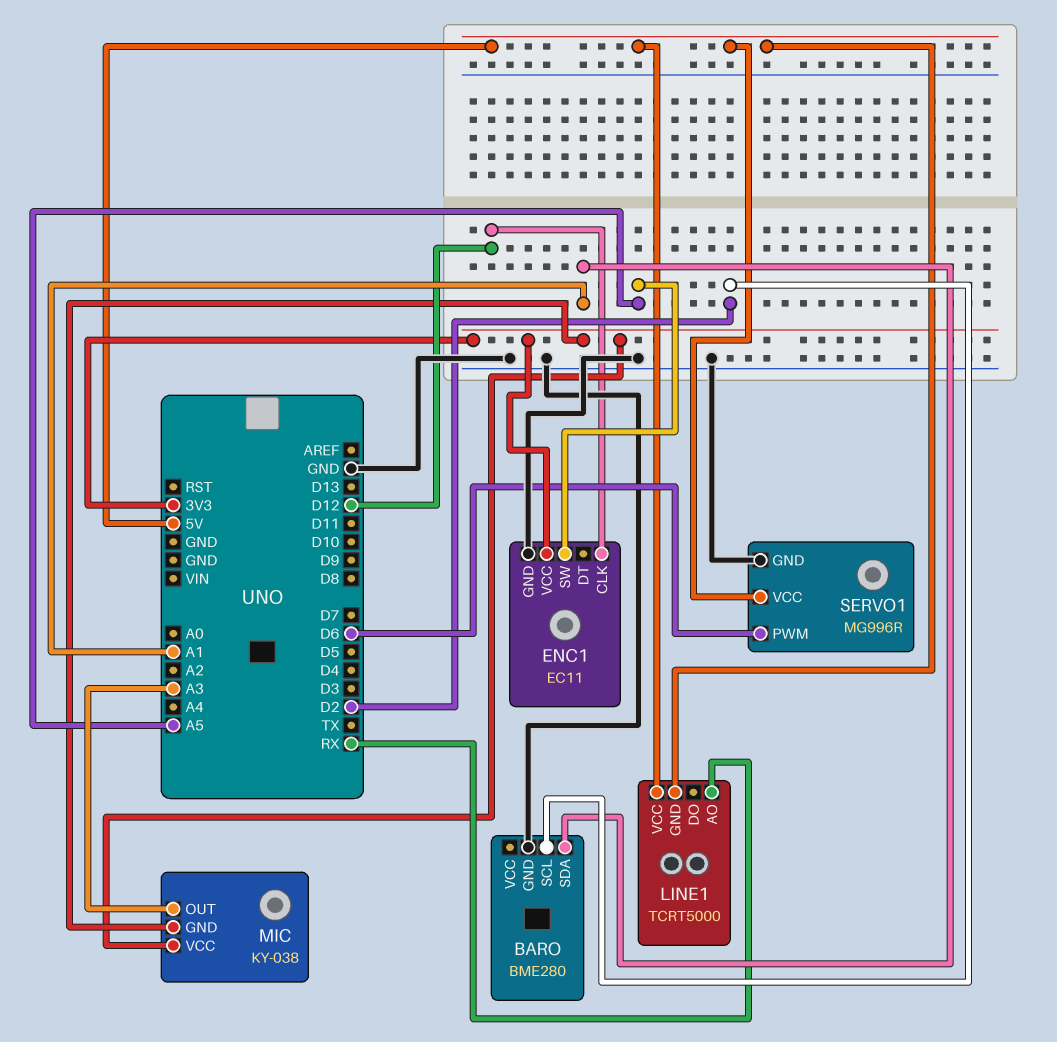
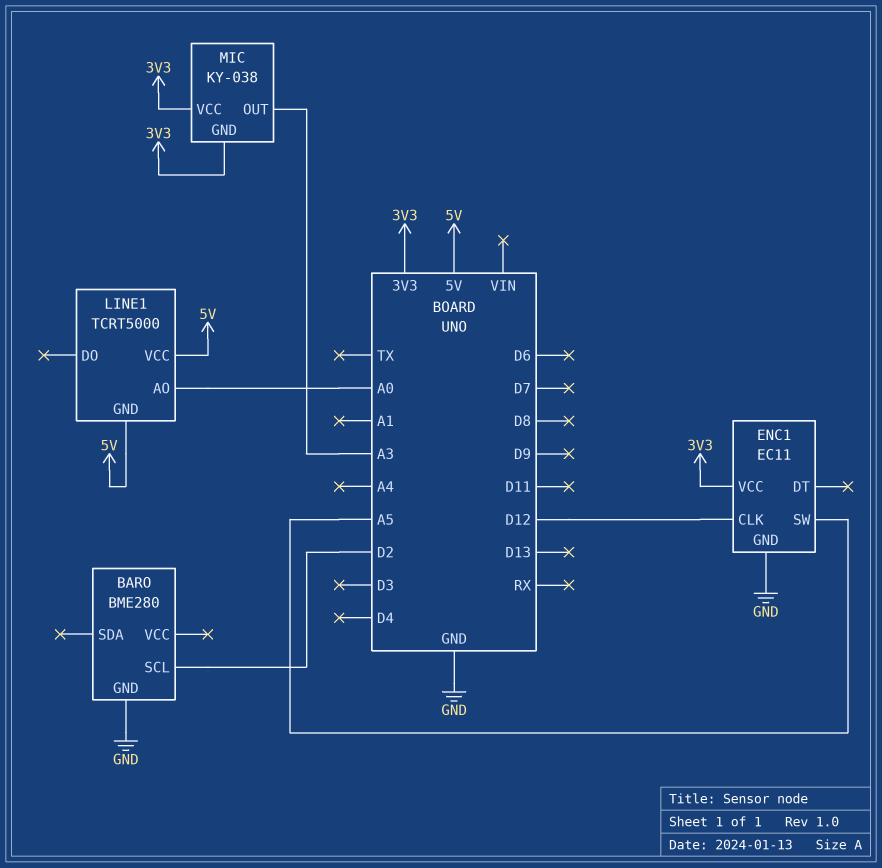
BARO pin SDA: A1 -> none
LINE1 pin AO: RX -> A0
SERVO1: MG996R -> none
SERVO1 pin GND: GND -> none
SERVO1 pin PWM: D6 -> none
SERVO1 pin VCC: 5V -> none

